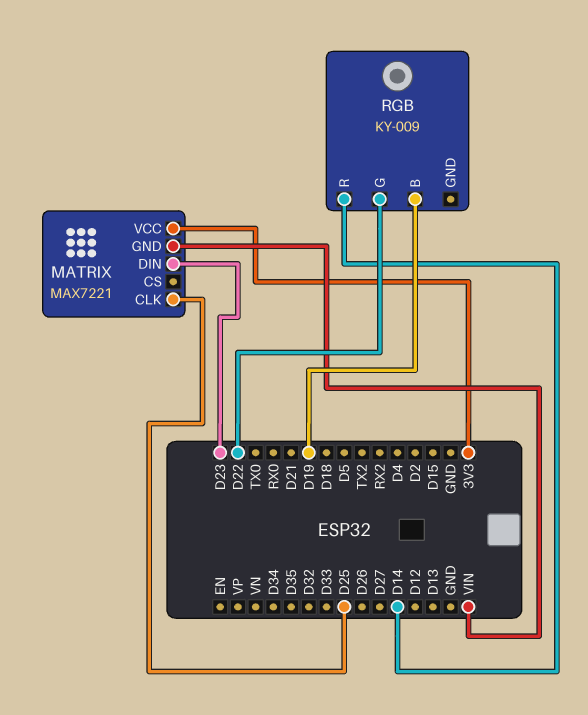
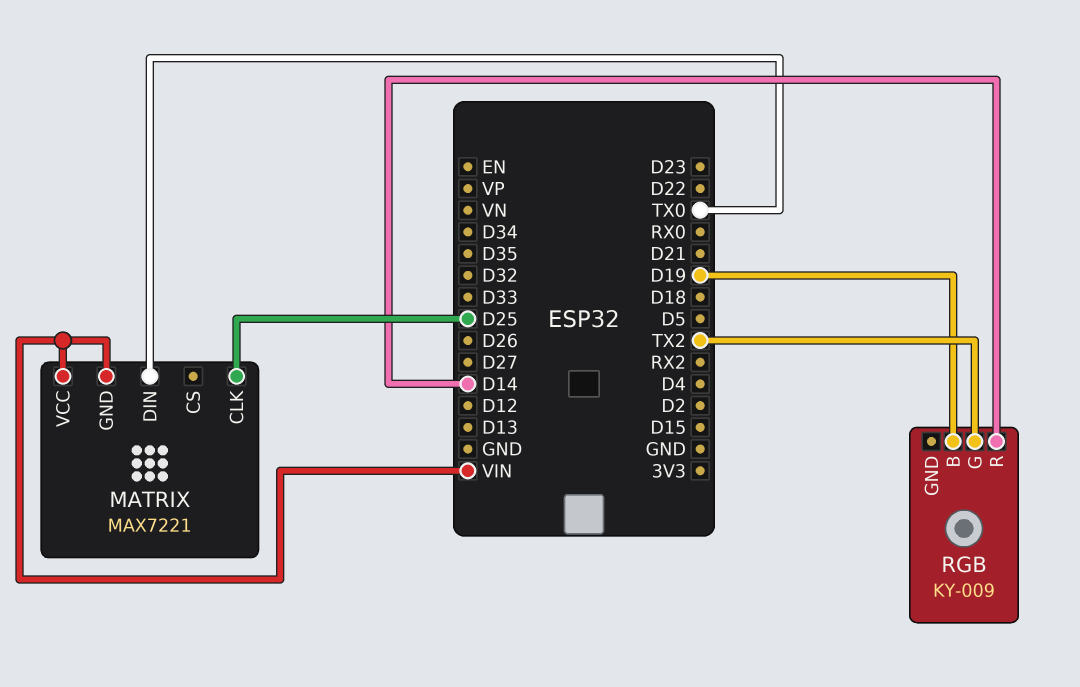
MATRIX pin DIN: D23 -> TX0
MATRIX pin VCC: 3V3 -> VIN
RGB pin G: D22 -> TX2

